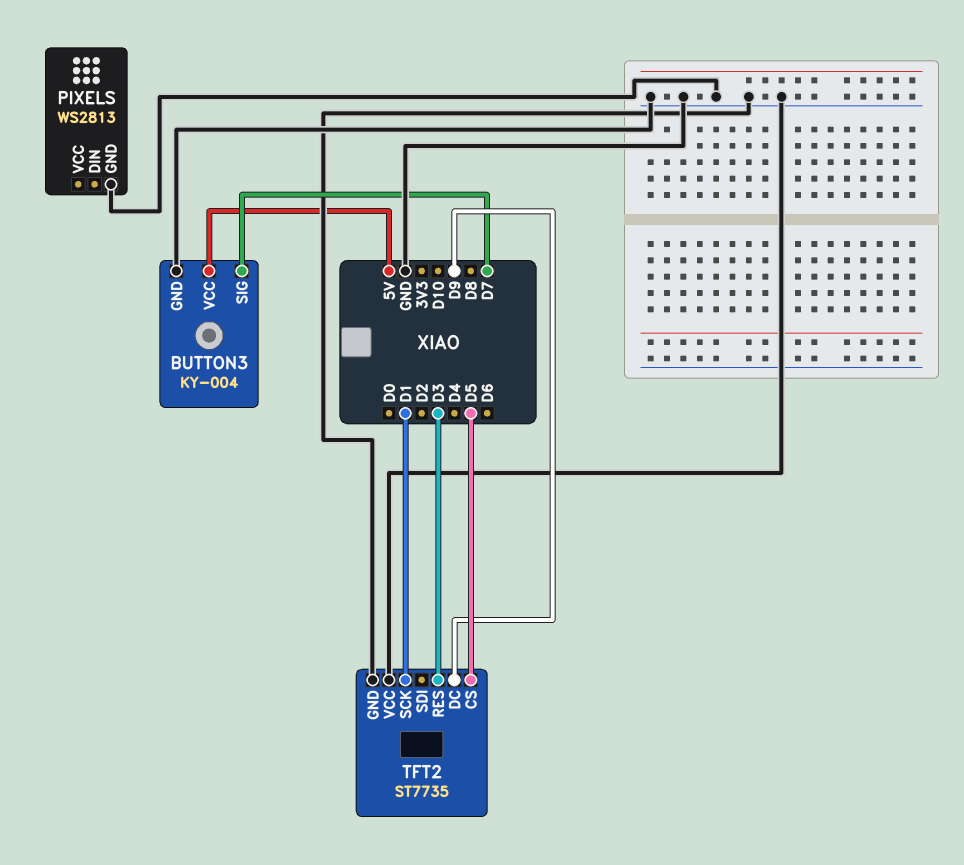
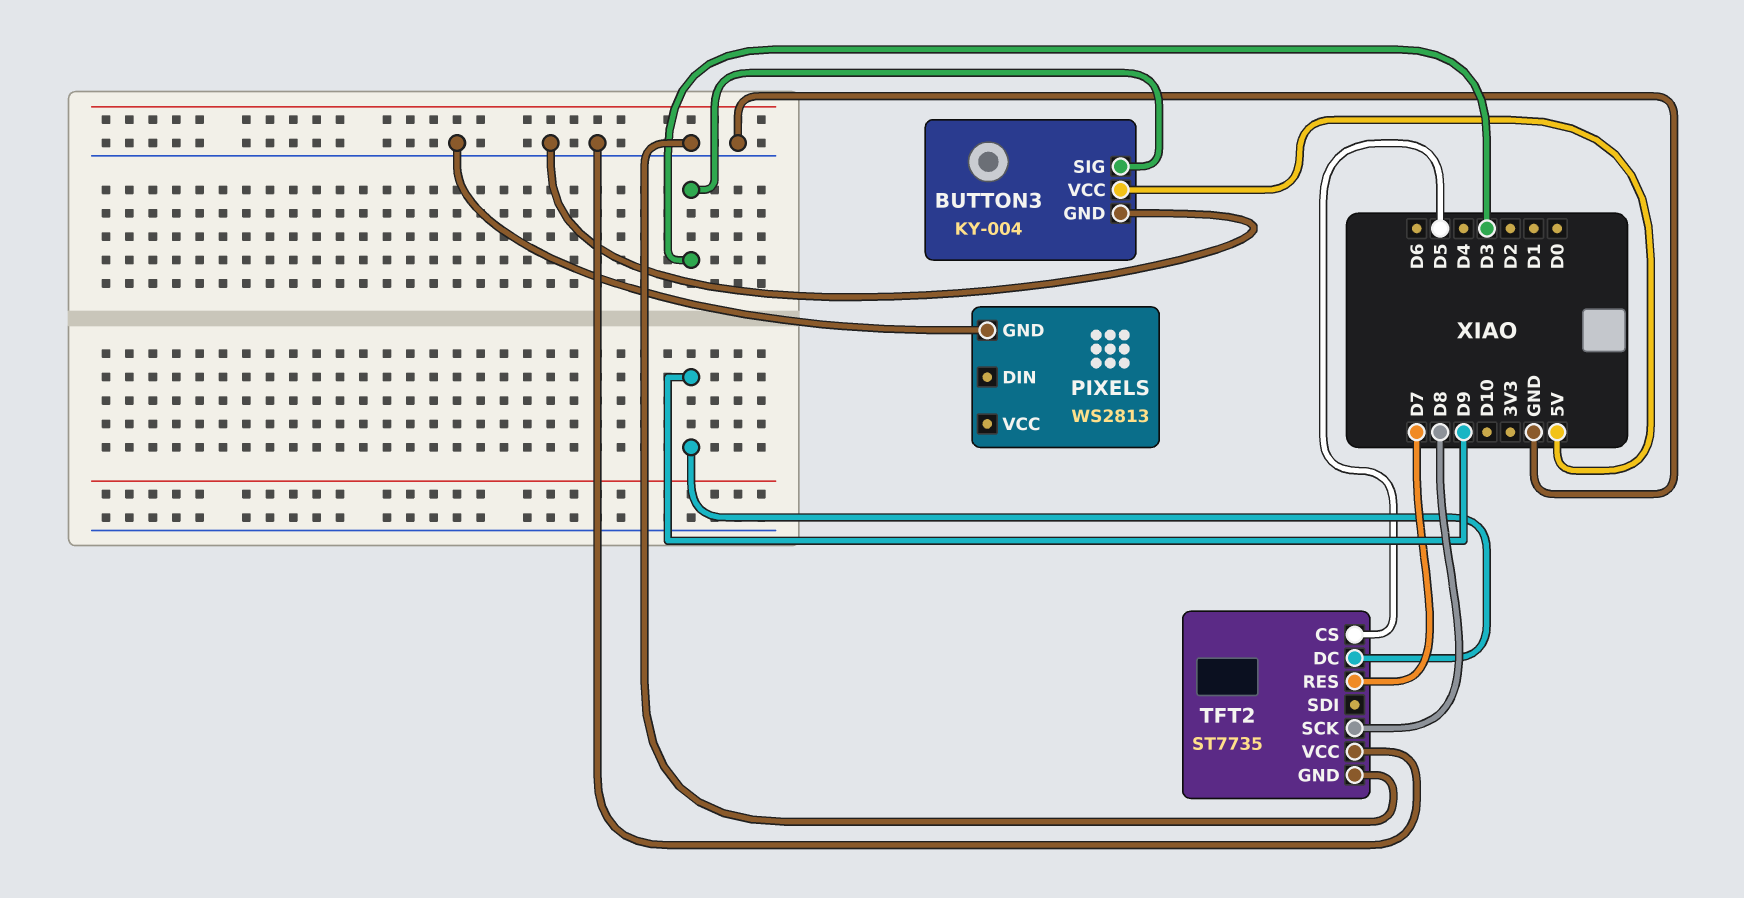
BUTTON3 pin SIG: D7 -> D3
TFT2 pin RES: D3 -> D7
TFT2 pin SCK: D1 -> D8

